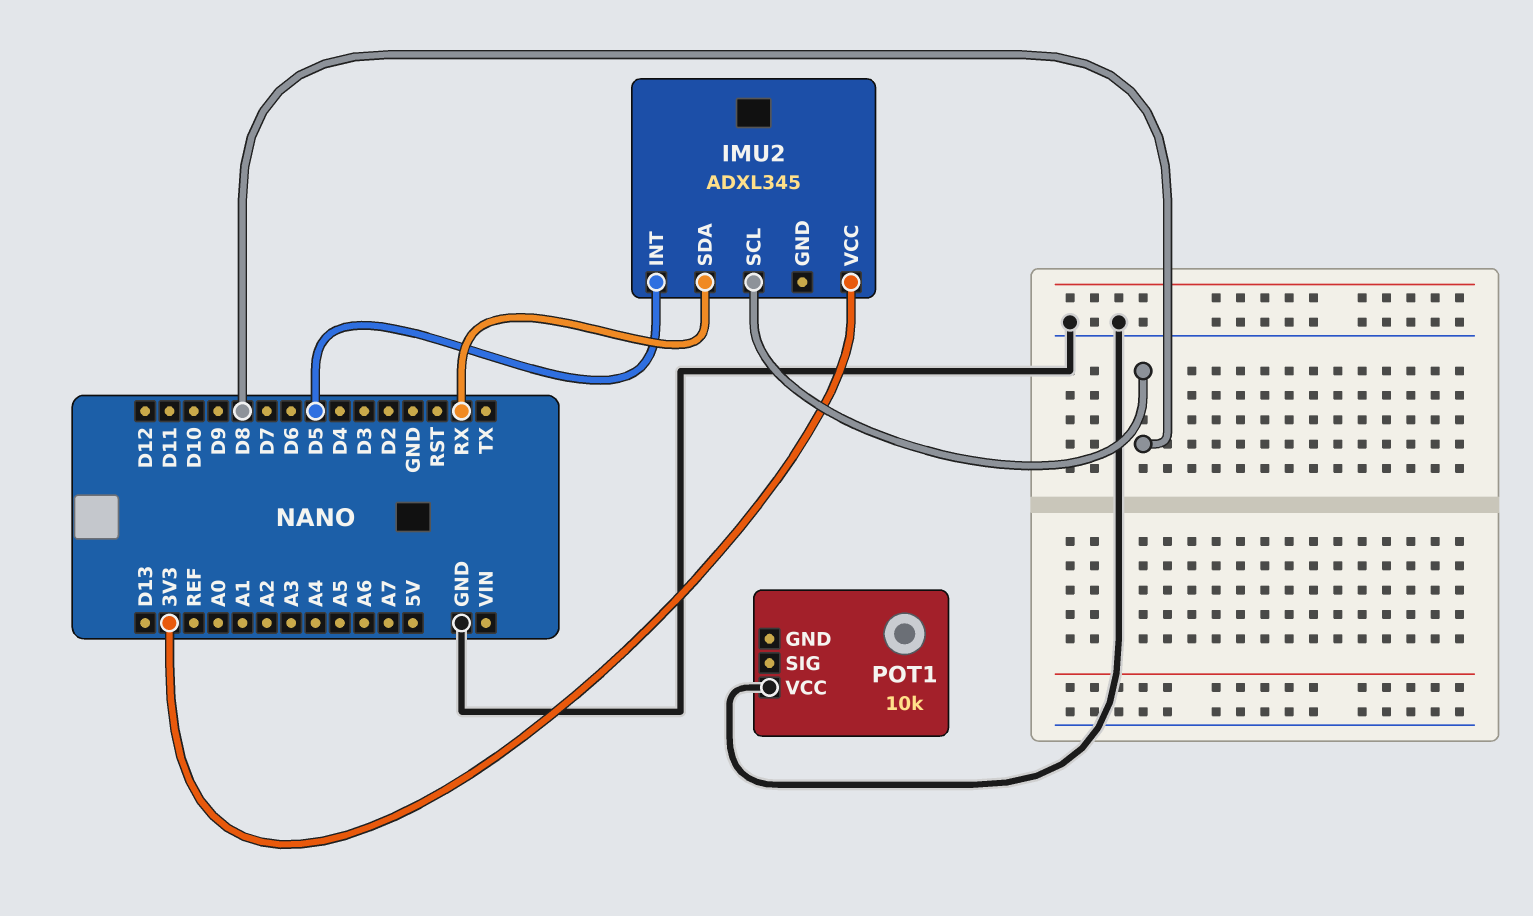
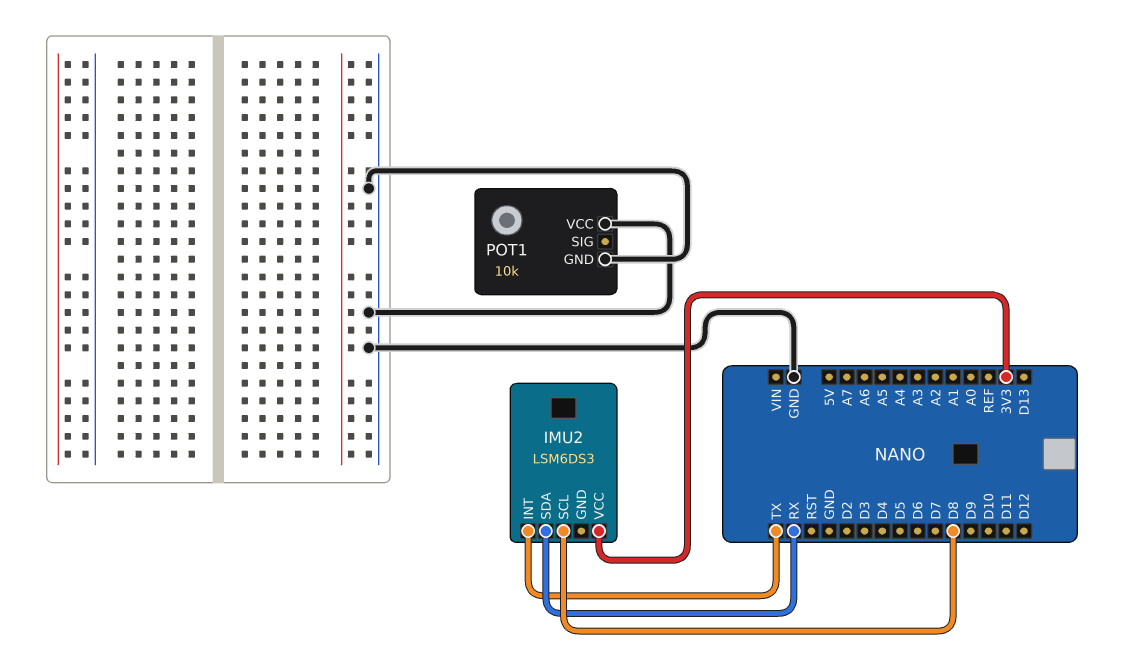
IMU2: ADXL345 -> LSM6DS3
IMU2 pin INT: D5 -> TX
POT1 pin GND: none -> GND

